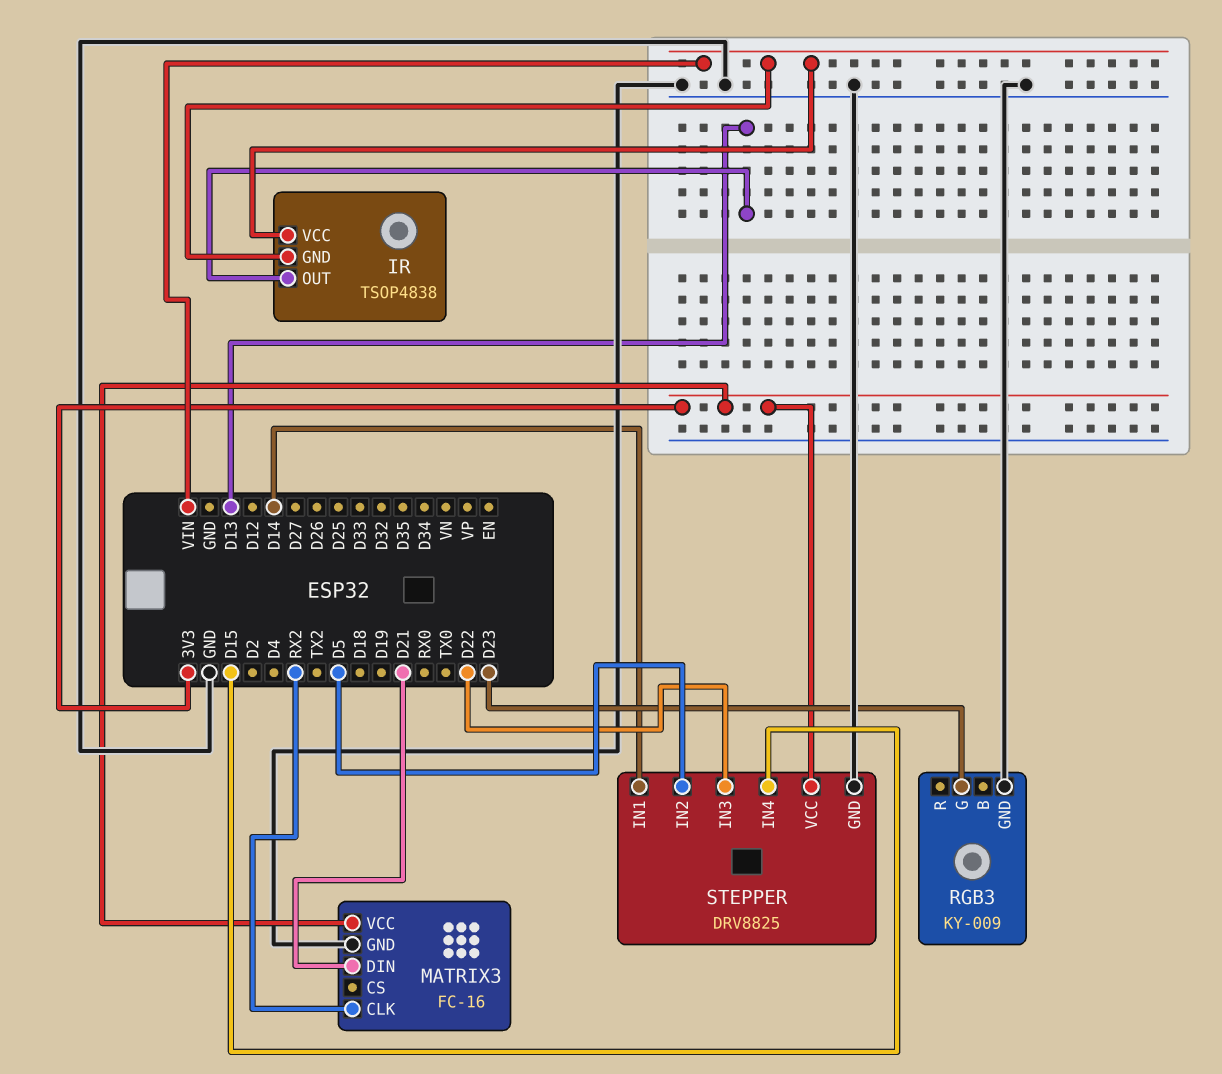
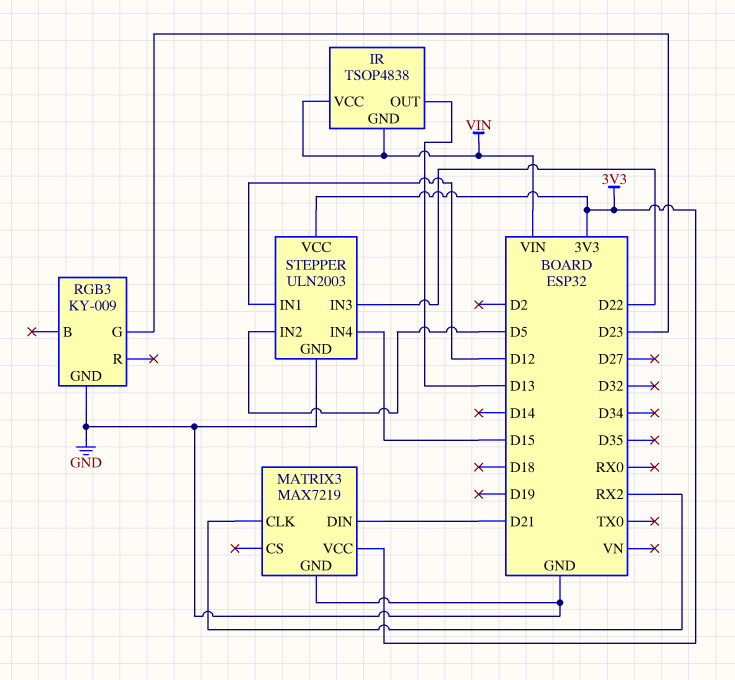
MATRIX3: FC-16 -> MAX7219
STEPPER: DRV8825 -> ULN2003
STEPPER pin IN1: D14 -> D12

